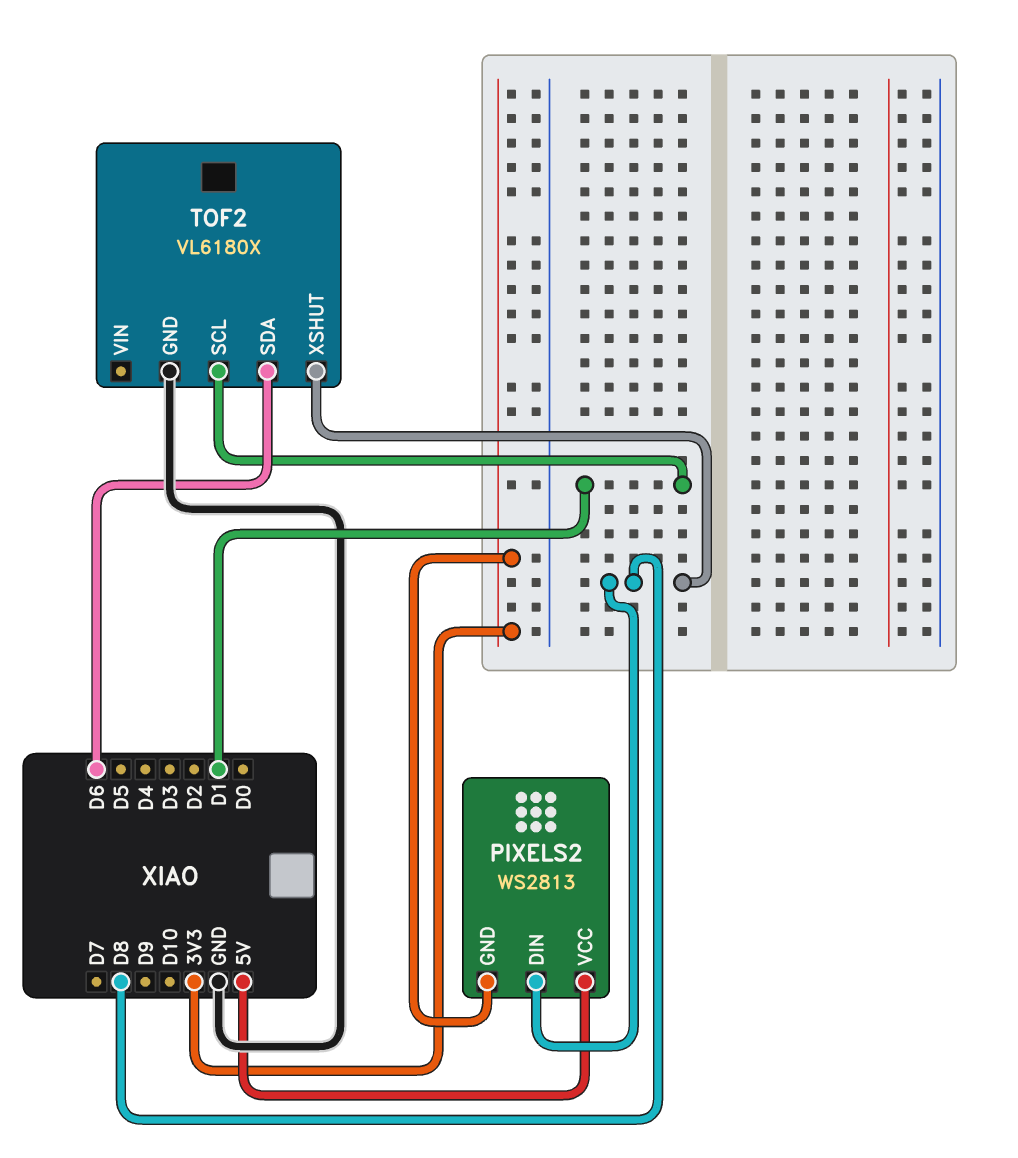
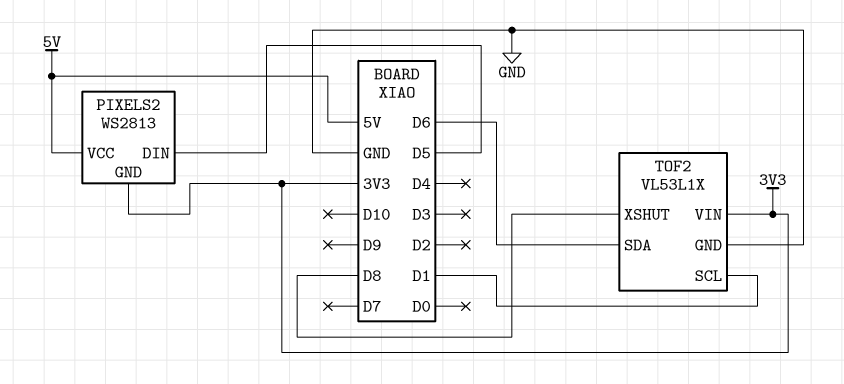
PIXELS2 pin DIN: D8 -> D5
TOF2: VL6180X -> VL53L1X
TOF2 pin VIN: none -> 3V3

